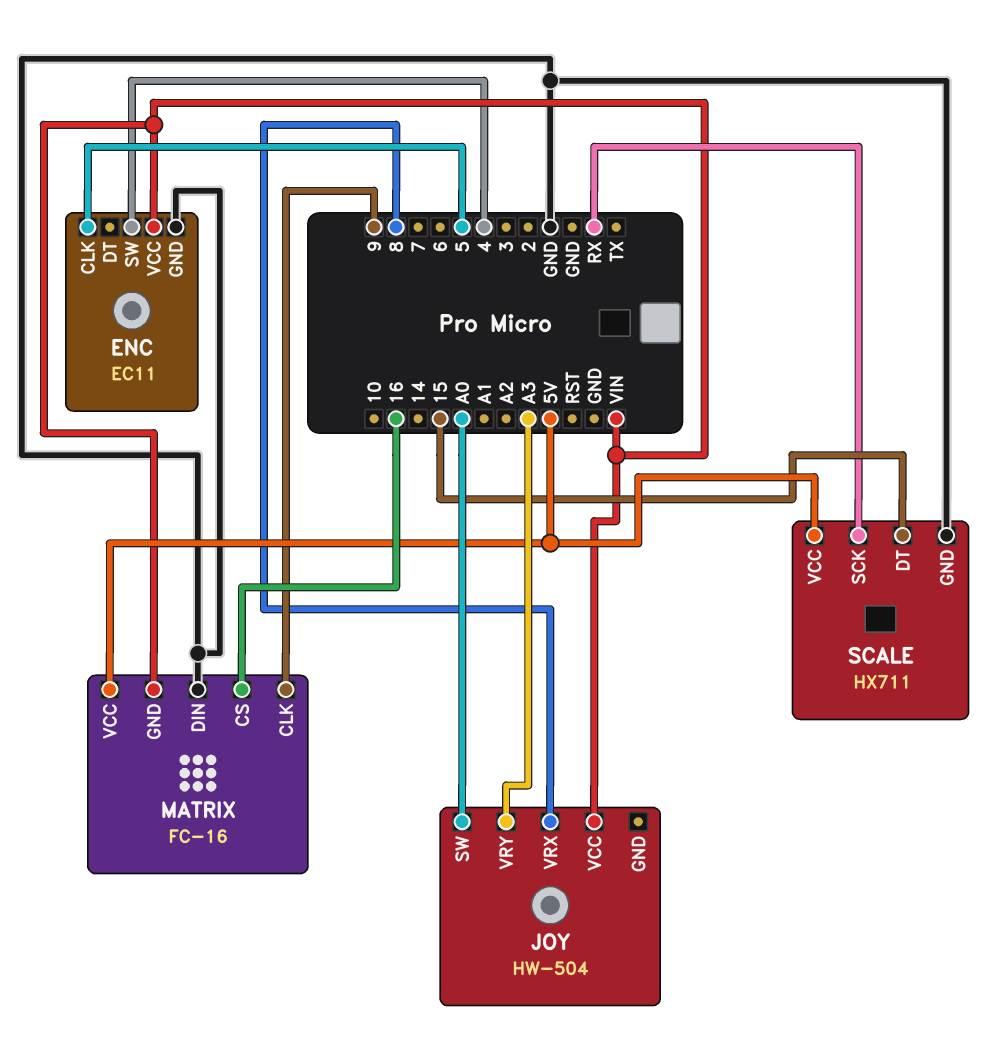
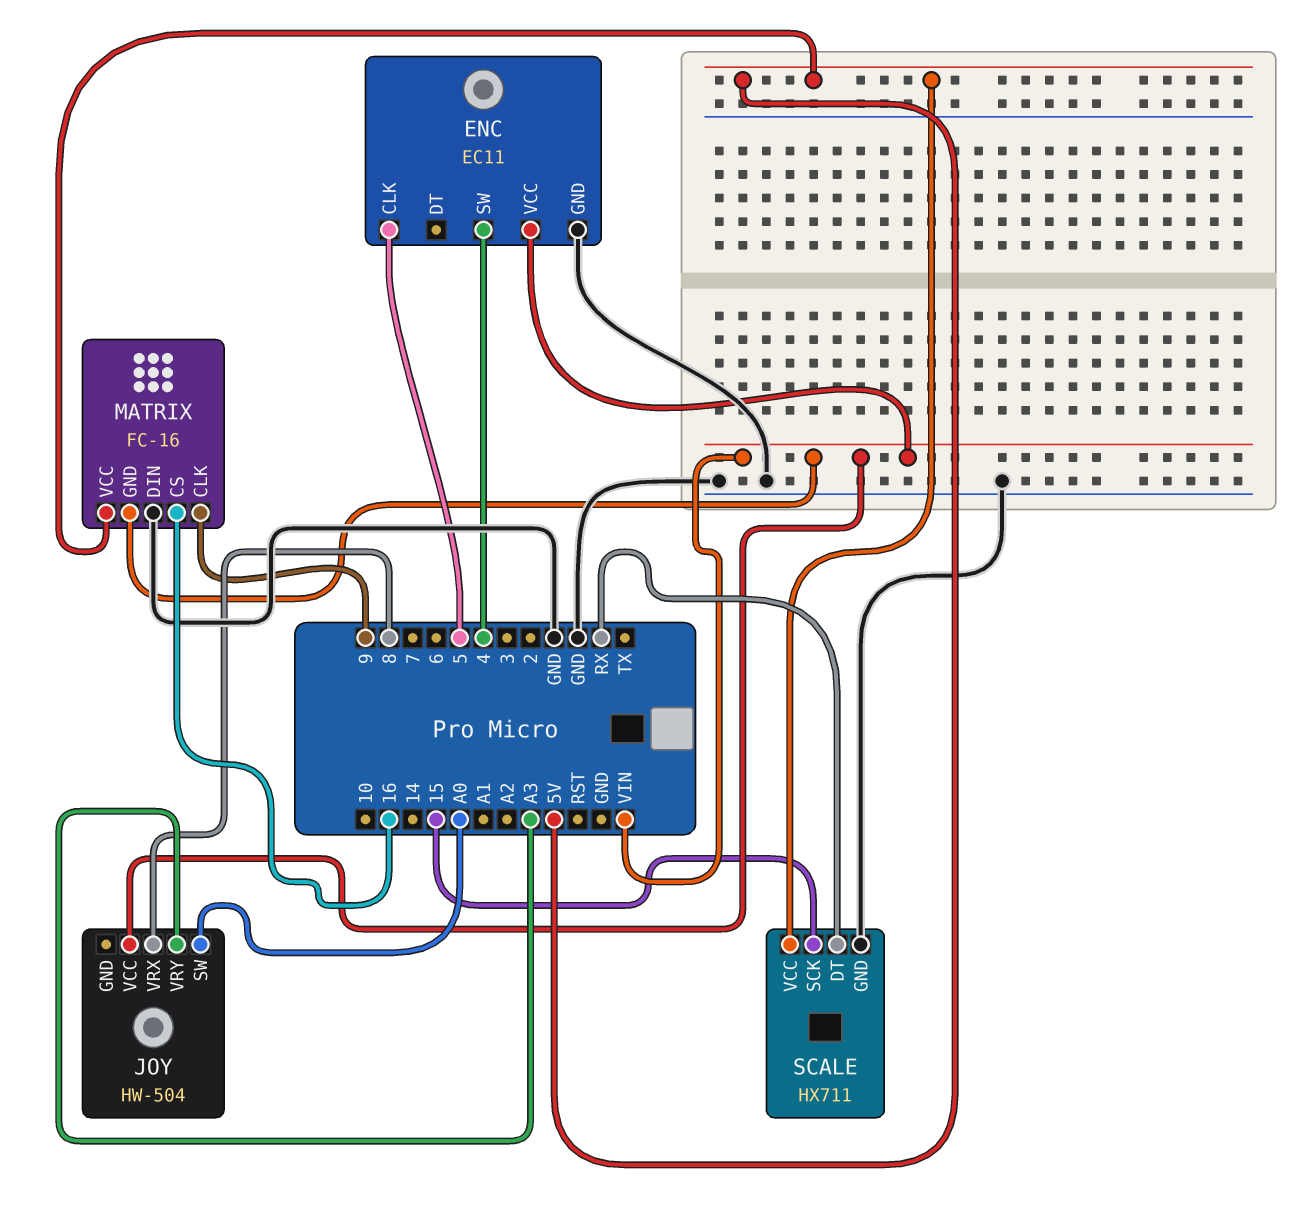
SCALE pin DT: 15 -> RX
SCALE pin SCK: RX -> 15

